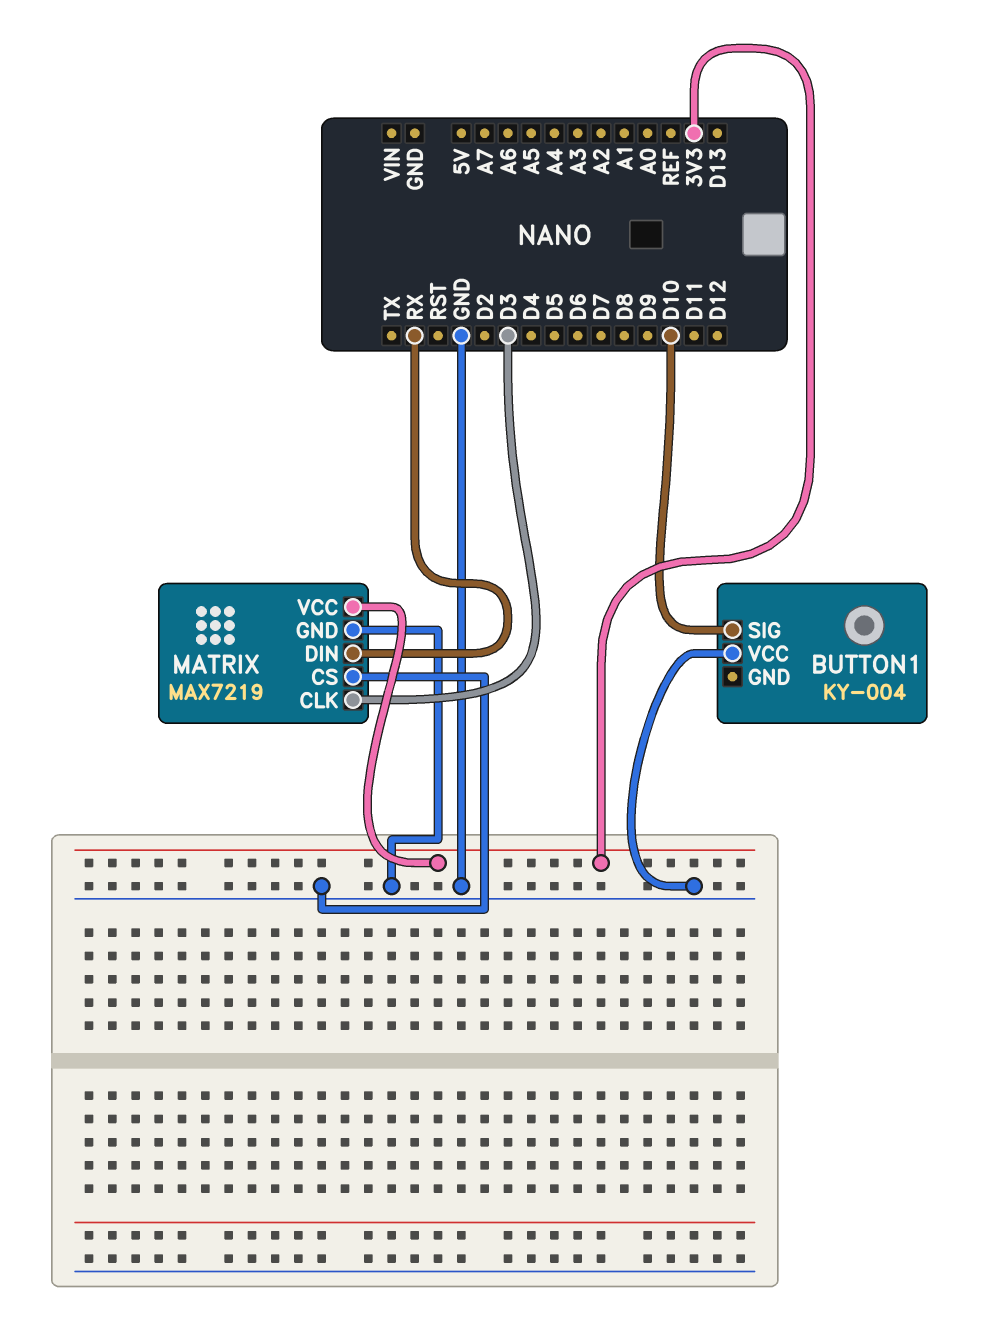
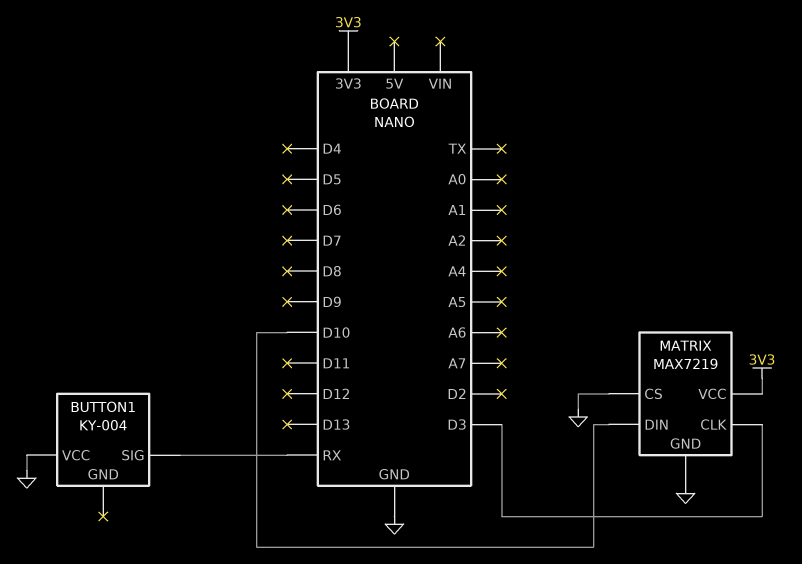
BUTTON1 pin SIG: D10 -> RX
MATRIX pin DIN: RX -> D10

